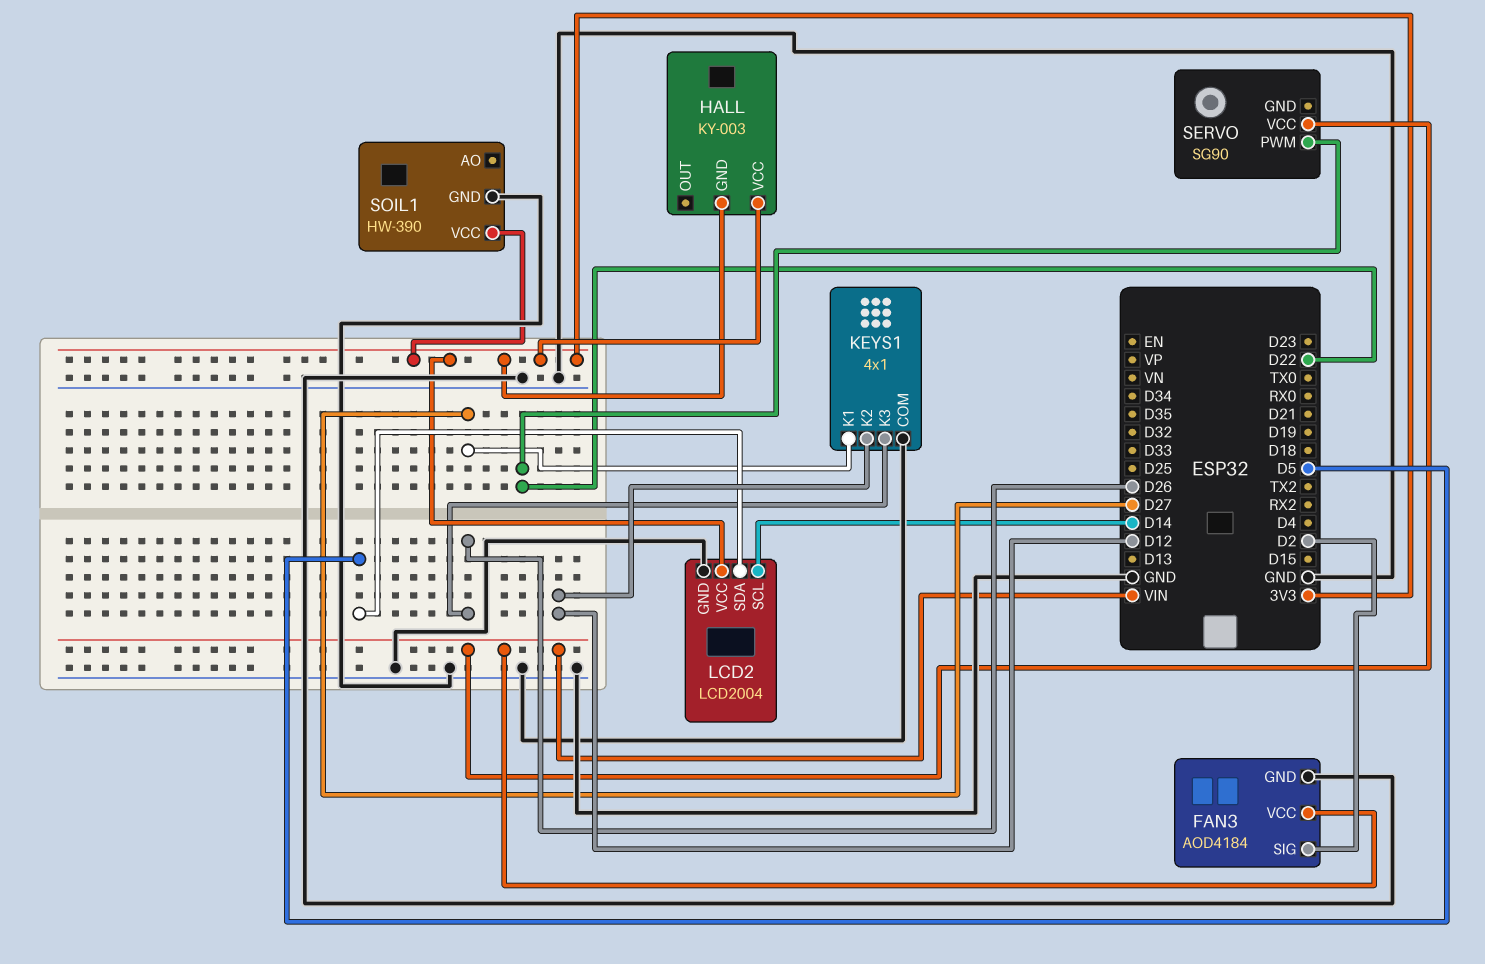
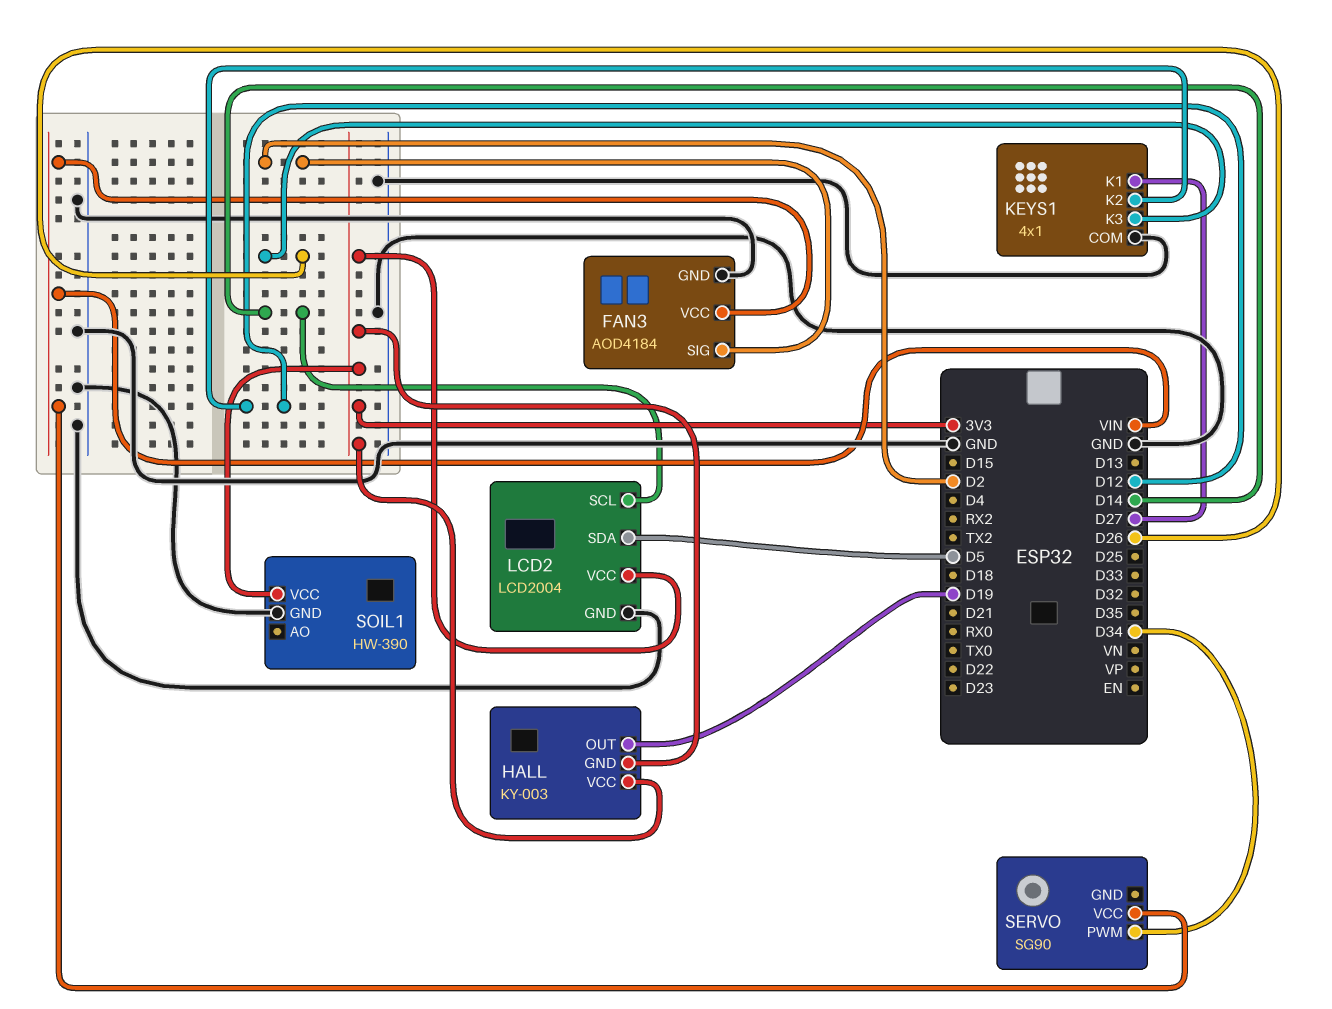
HALL pin OUT: none -> D19
SERVO pin PWM: D22 -> D34

